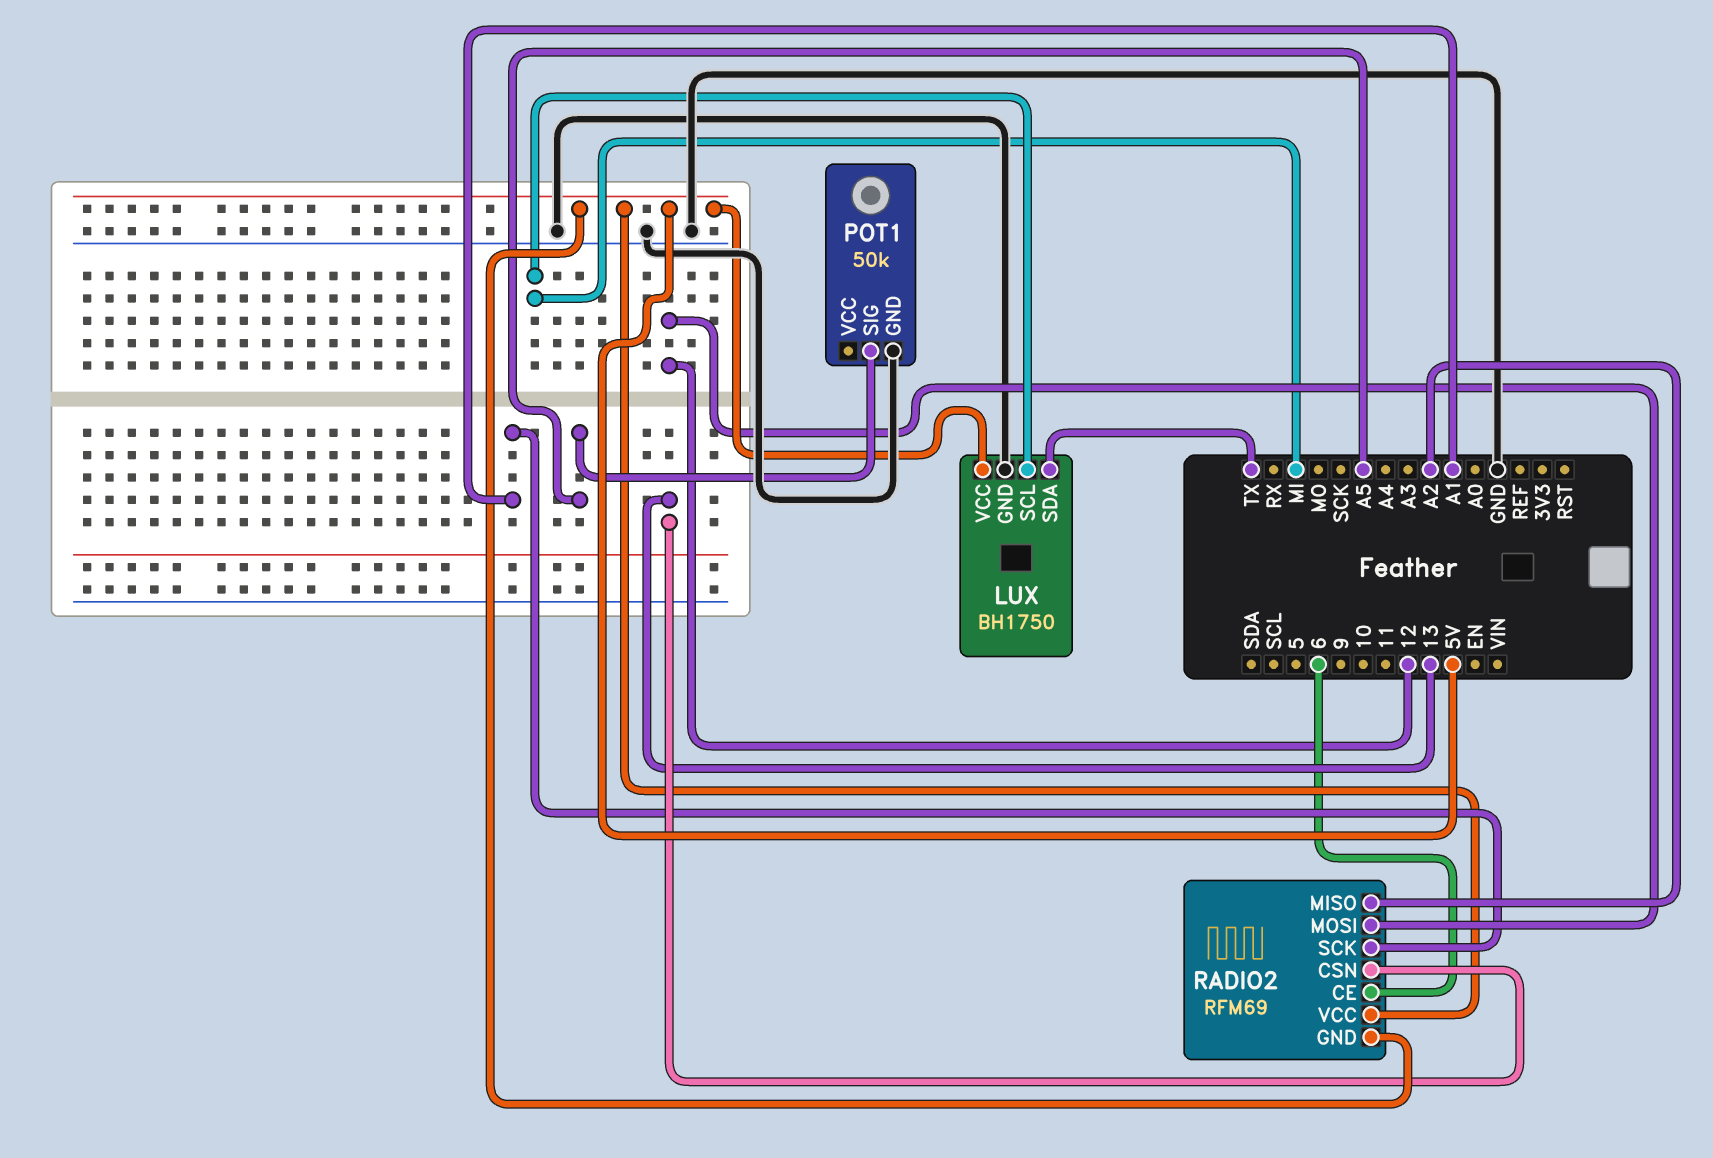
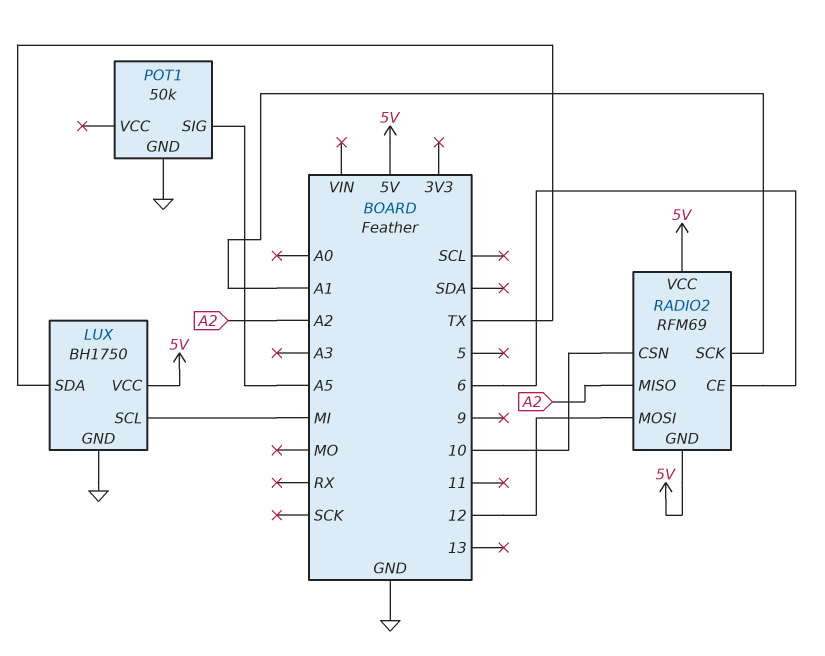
RADIO2 pin CSN: 13 -> 10

